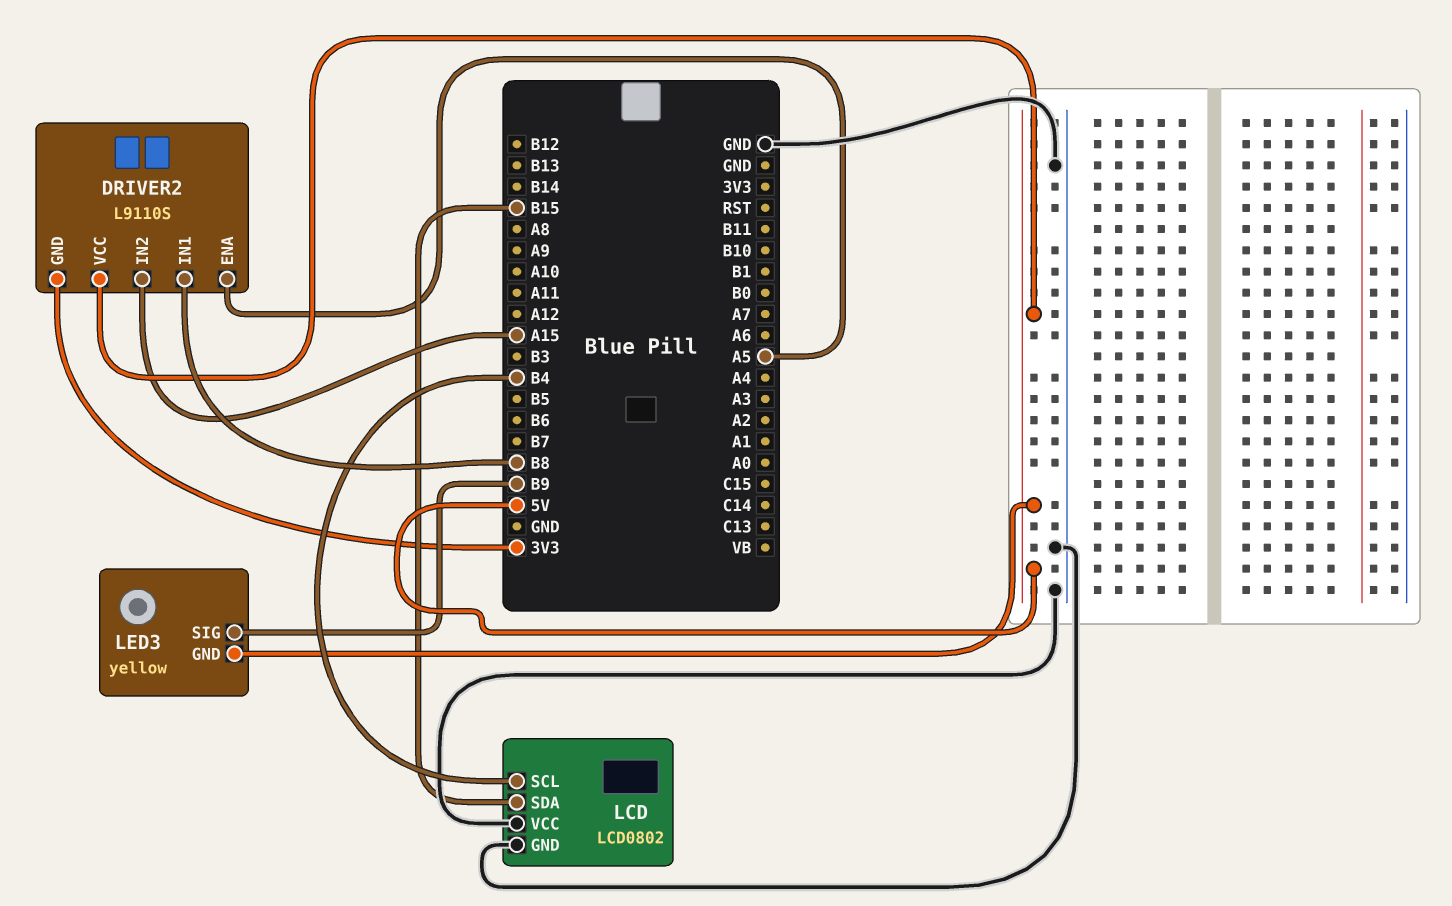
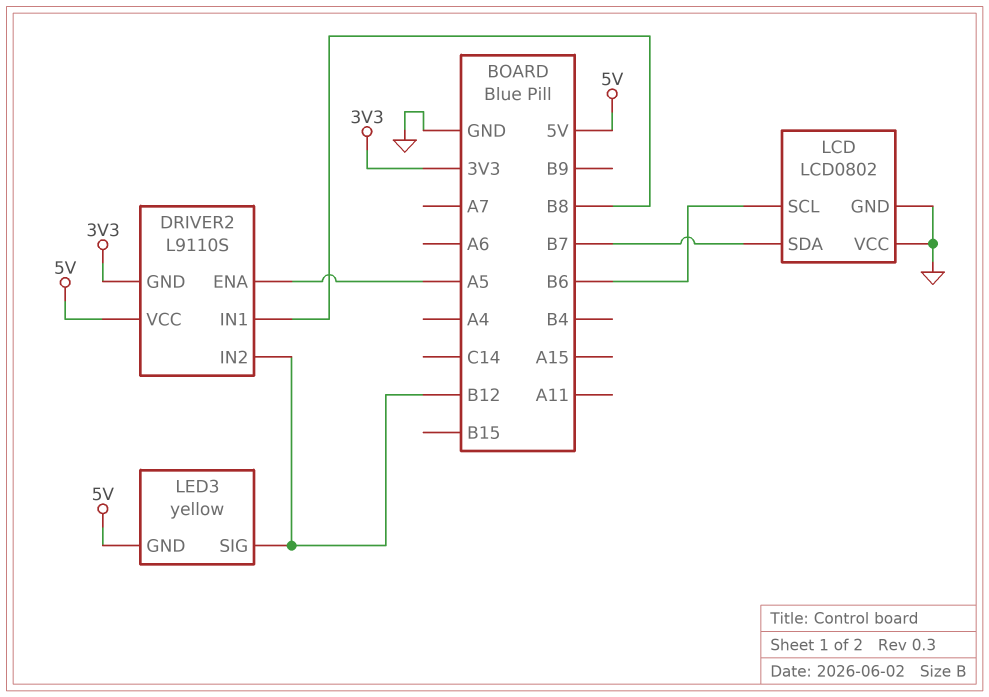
DRIVER2 pin IN2: A15 -> B12
LCD pin SCL: B4 -> B6
LCD pin SDA: B15 -> B7
LED3 pin SIG: B9 -> B12

